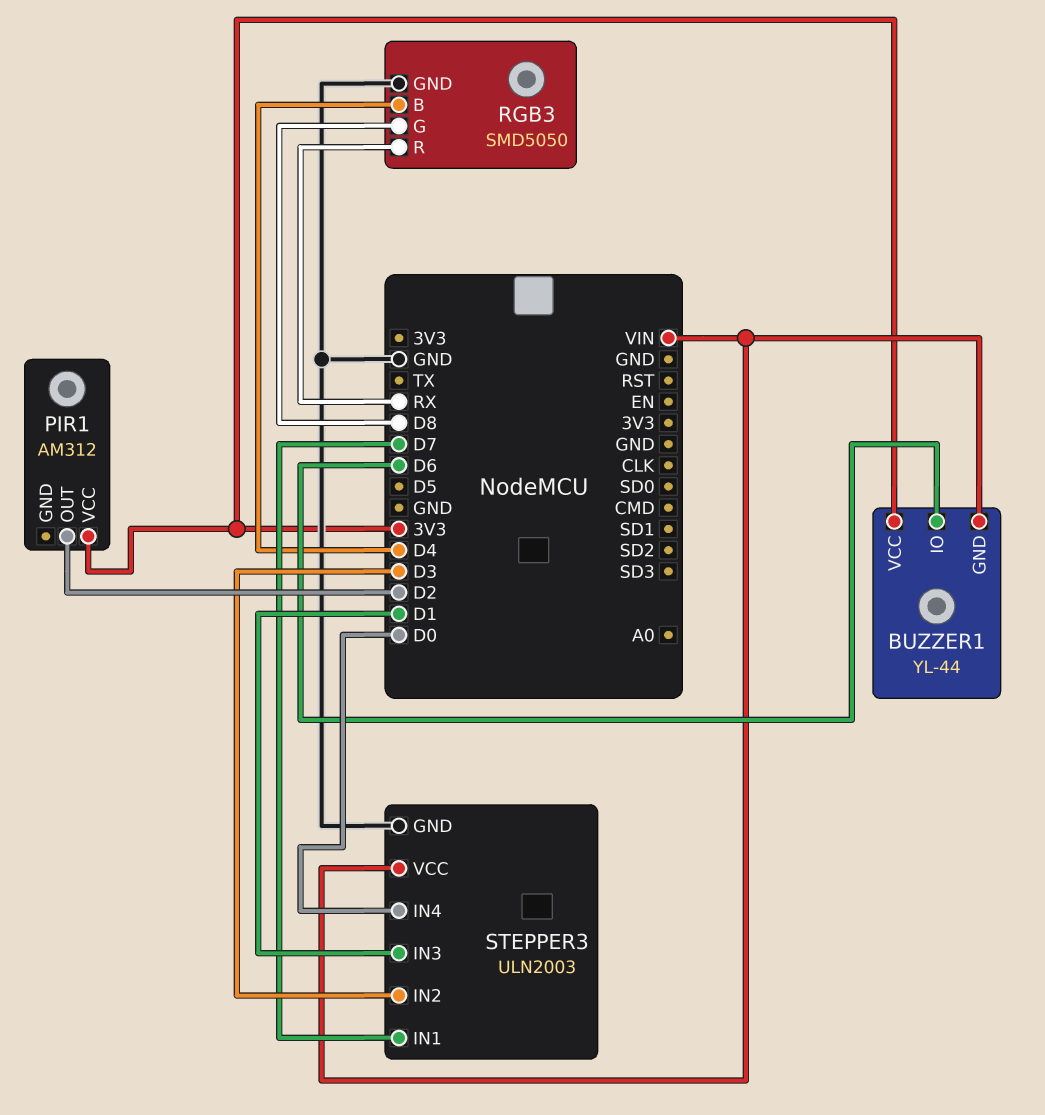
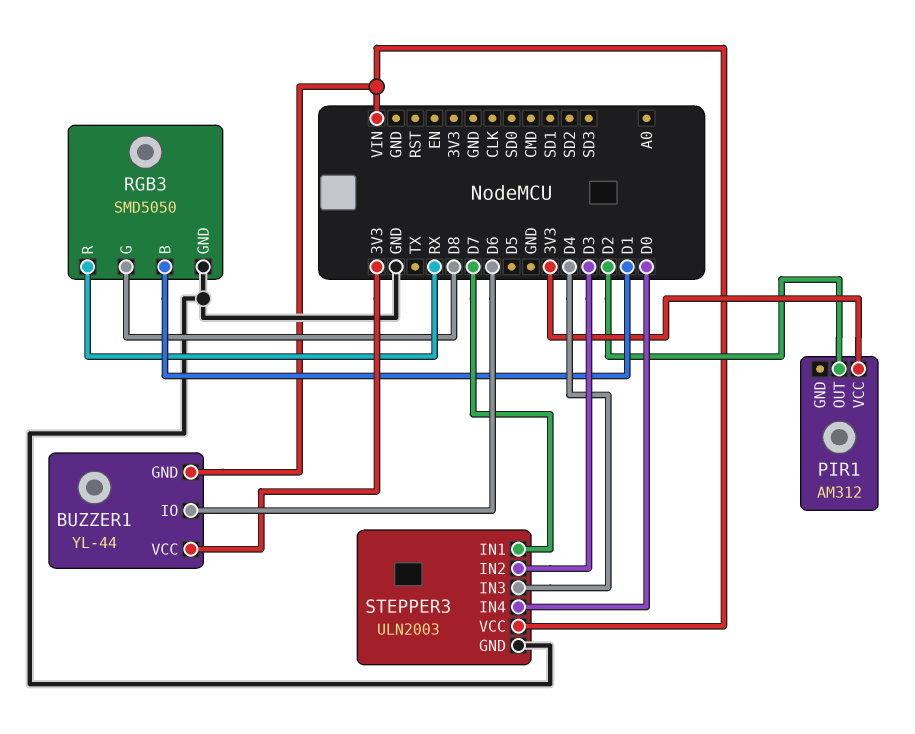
RGB3 pin B: D4 -> D1
STEPPER3 pin IN3: D1 -> D4

